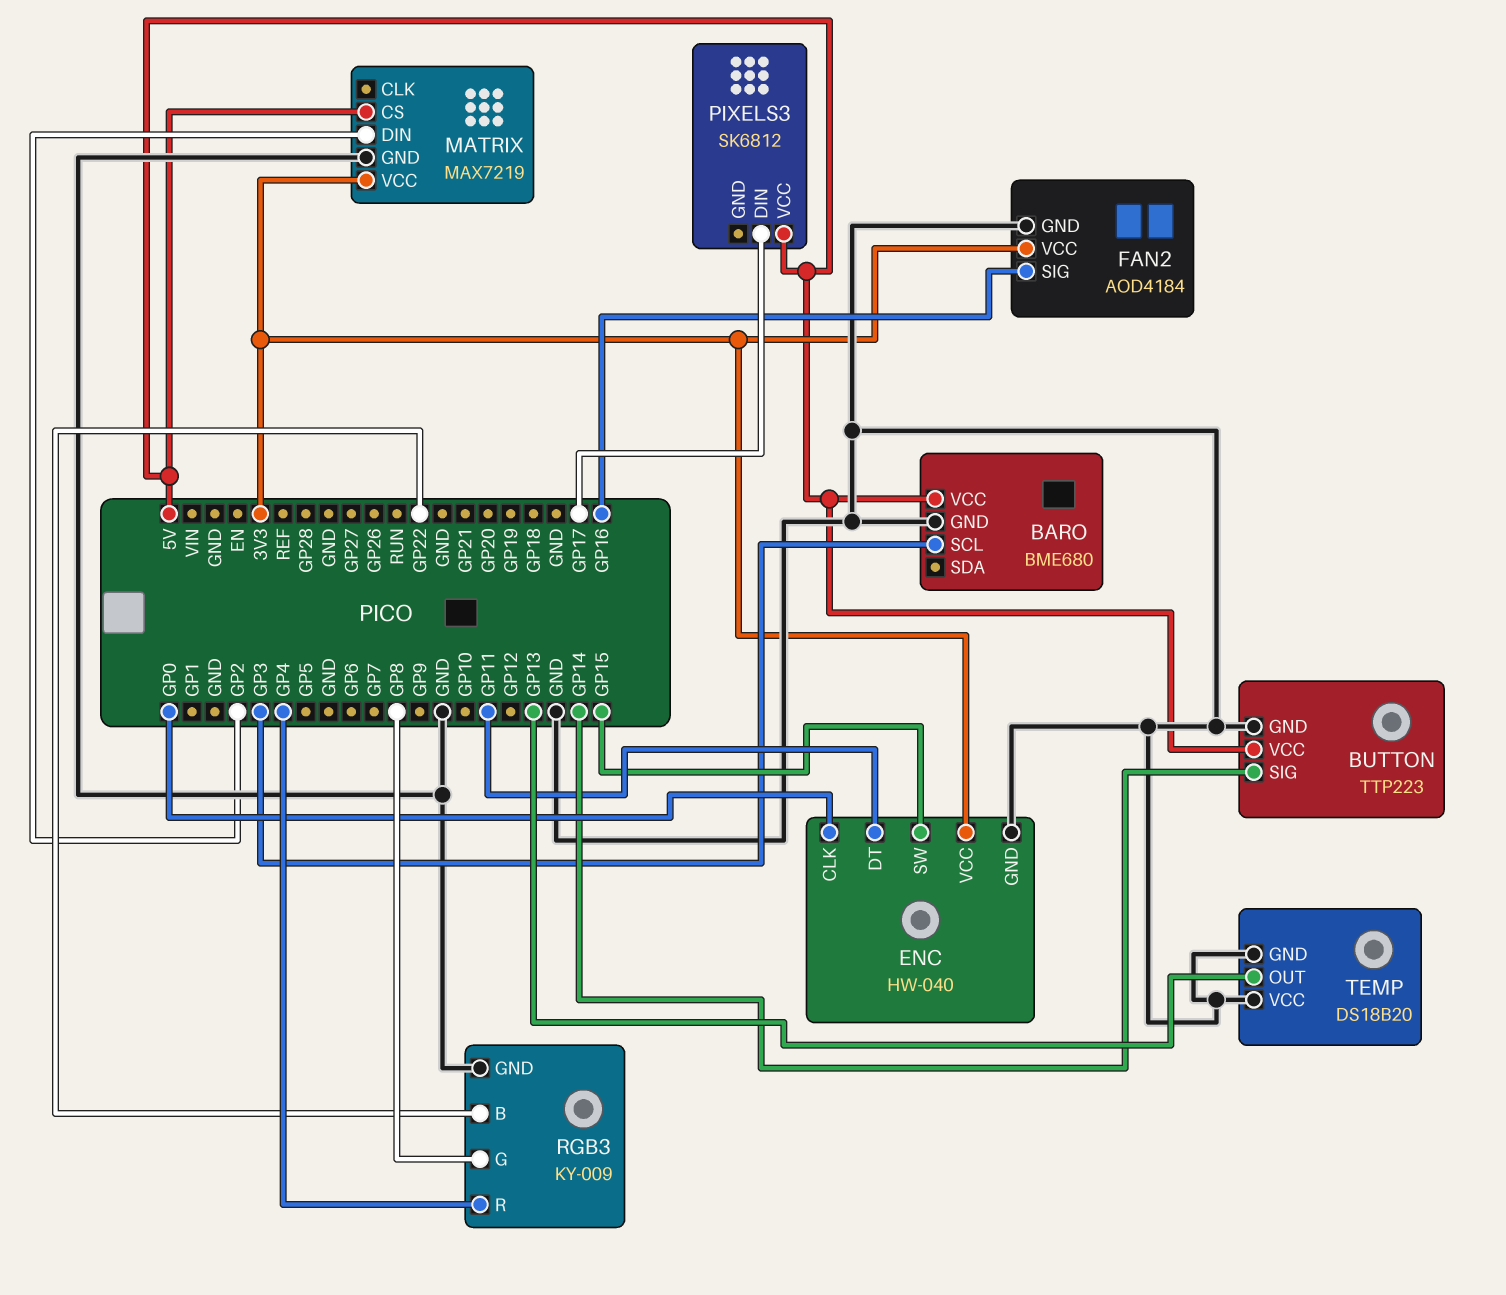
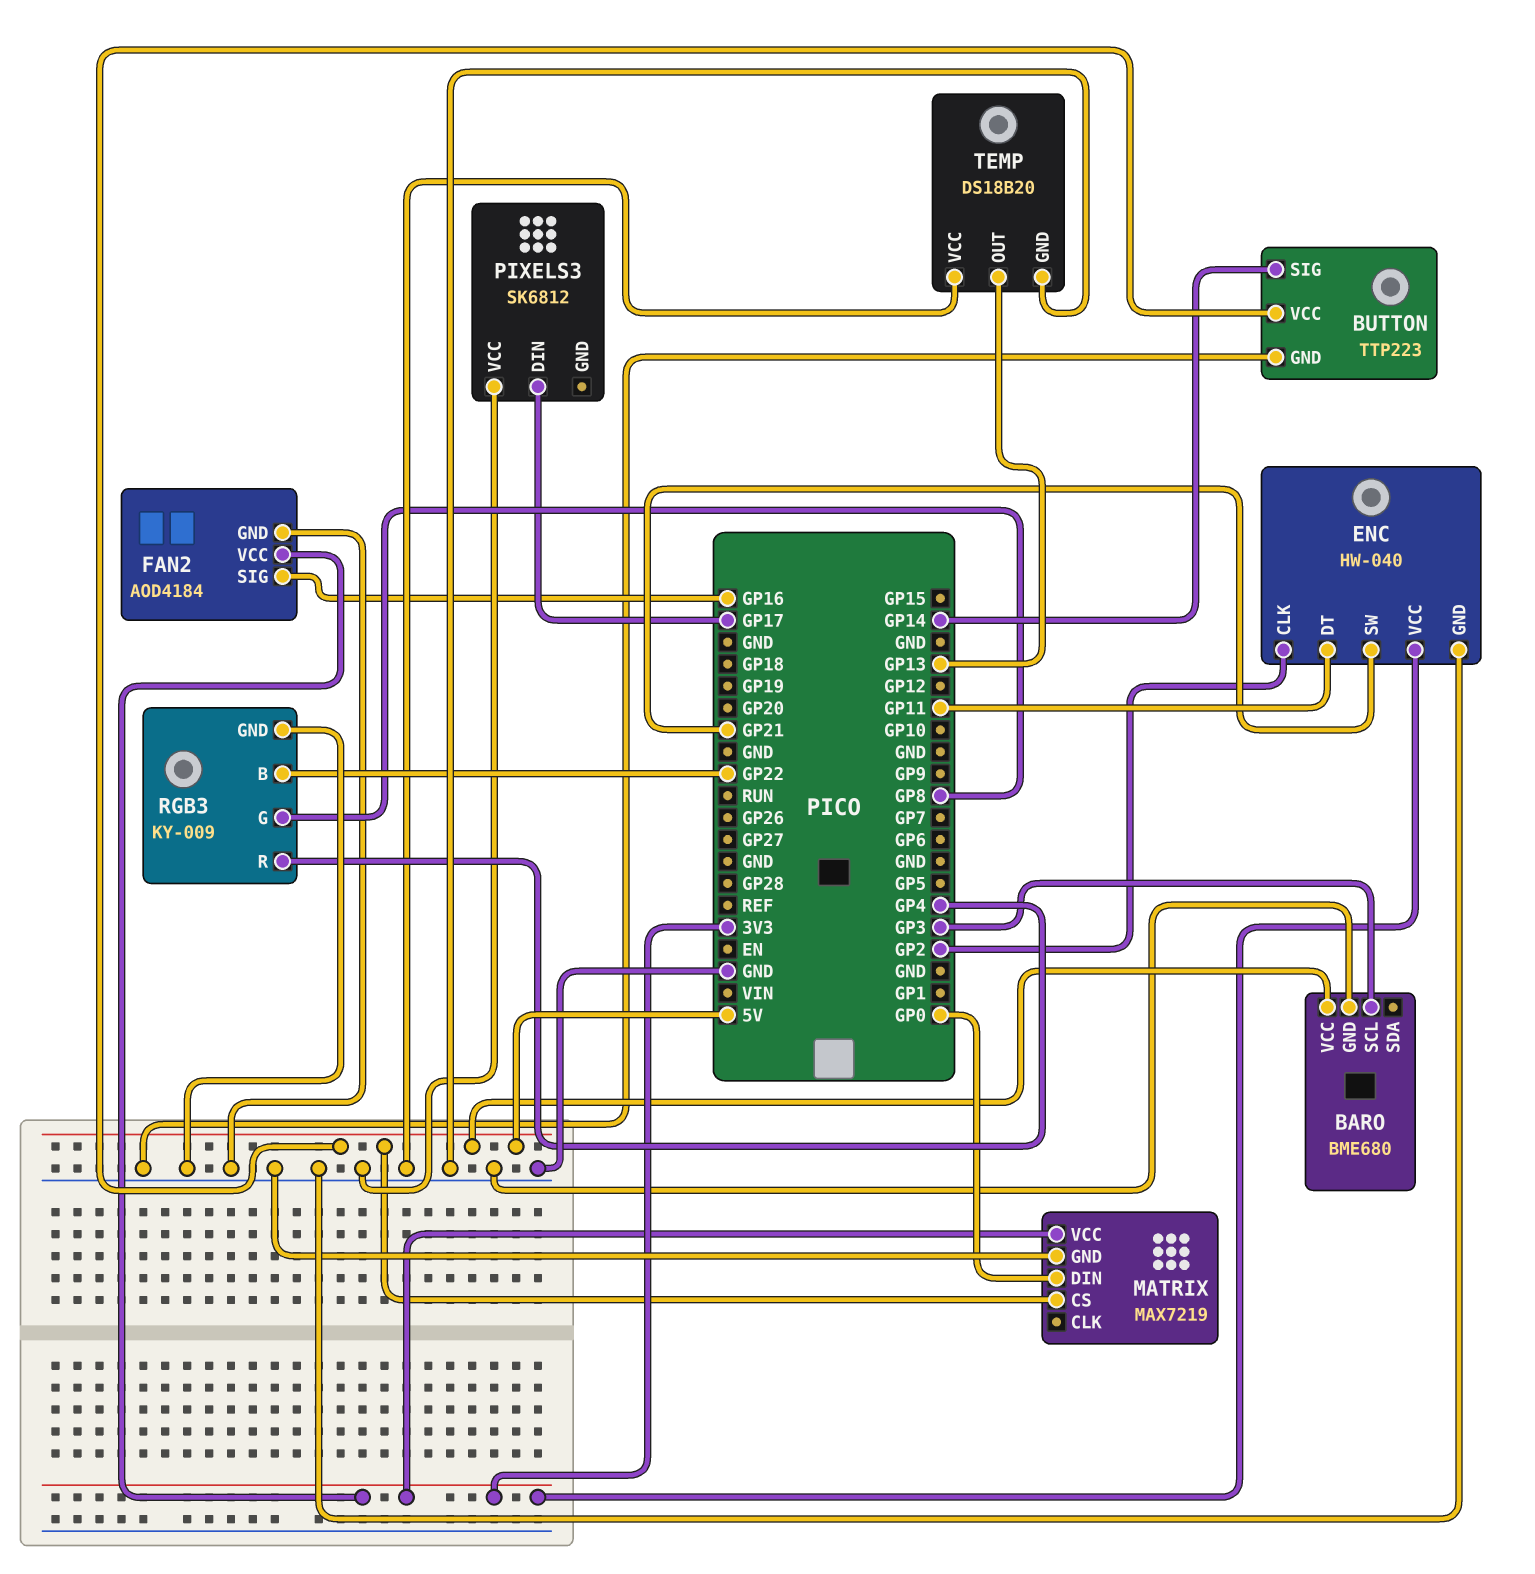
ENC pin CLK: GP0 -> GP2
ENC pin SW: GP15 -> GP21
MATRIX pin DIN: GP2 -> GP0
PIXELS3 pin VCC: 5V -> GND

